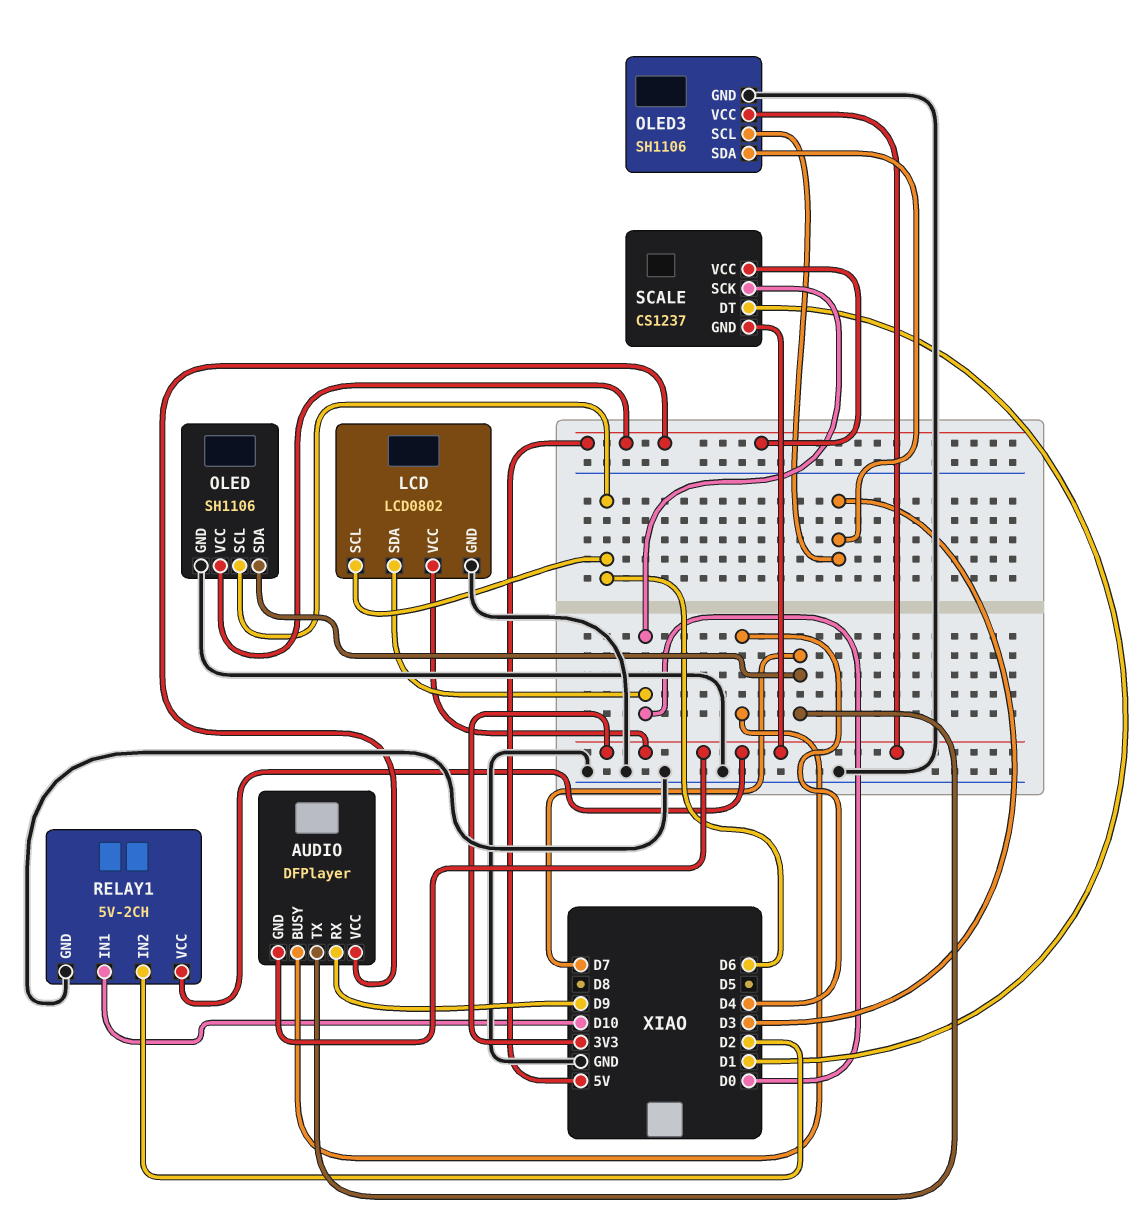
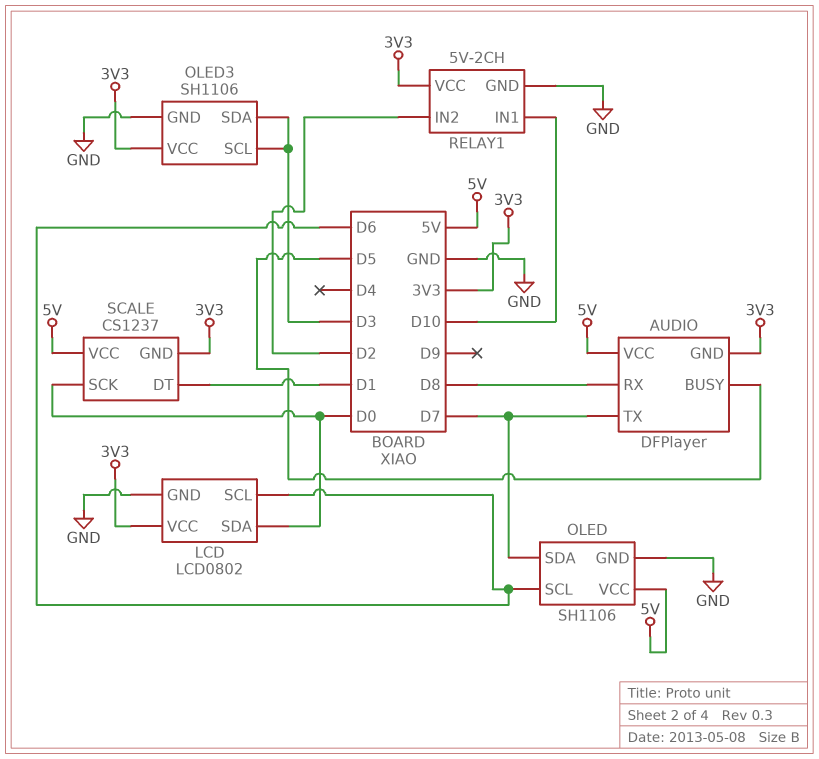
AUDIO pin BUSY: D4 -> D5
AUDIO pin RX: D9 -> D8

